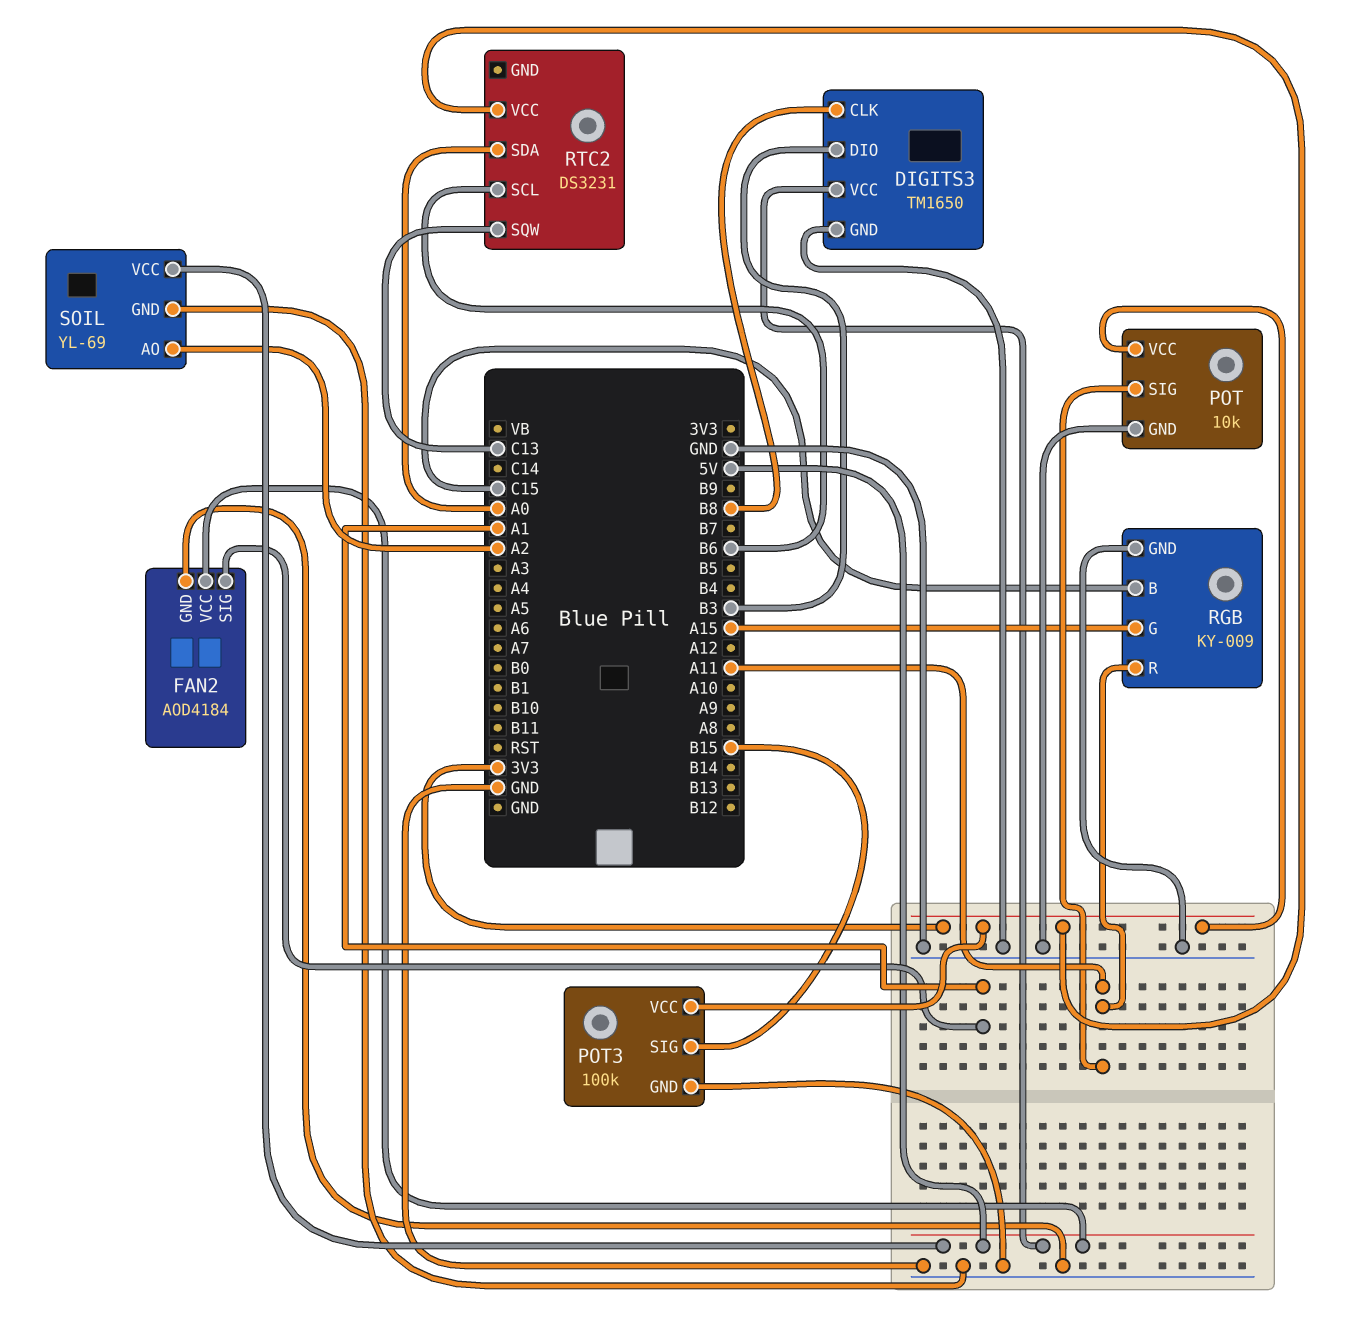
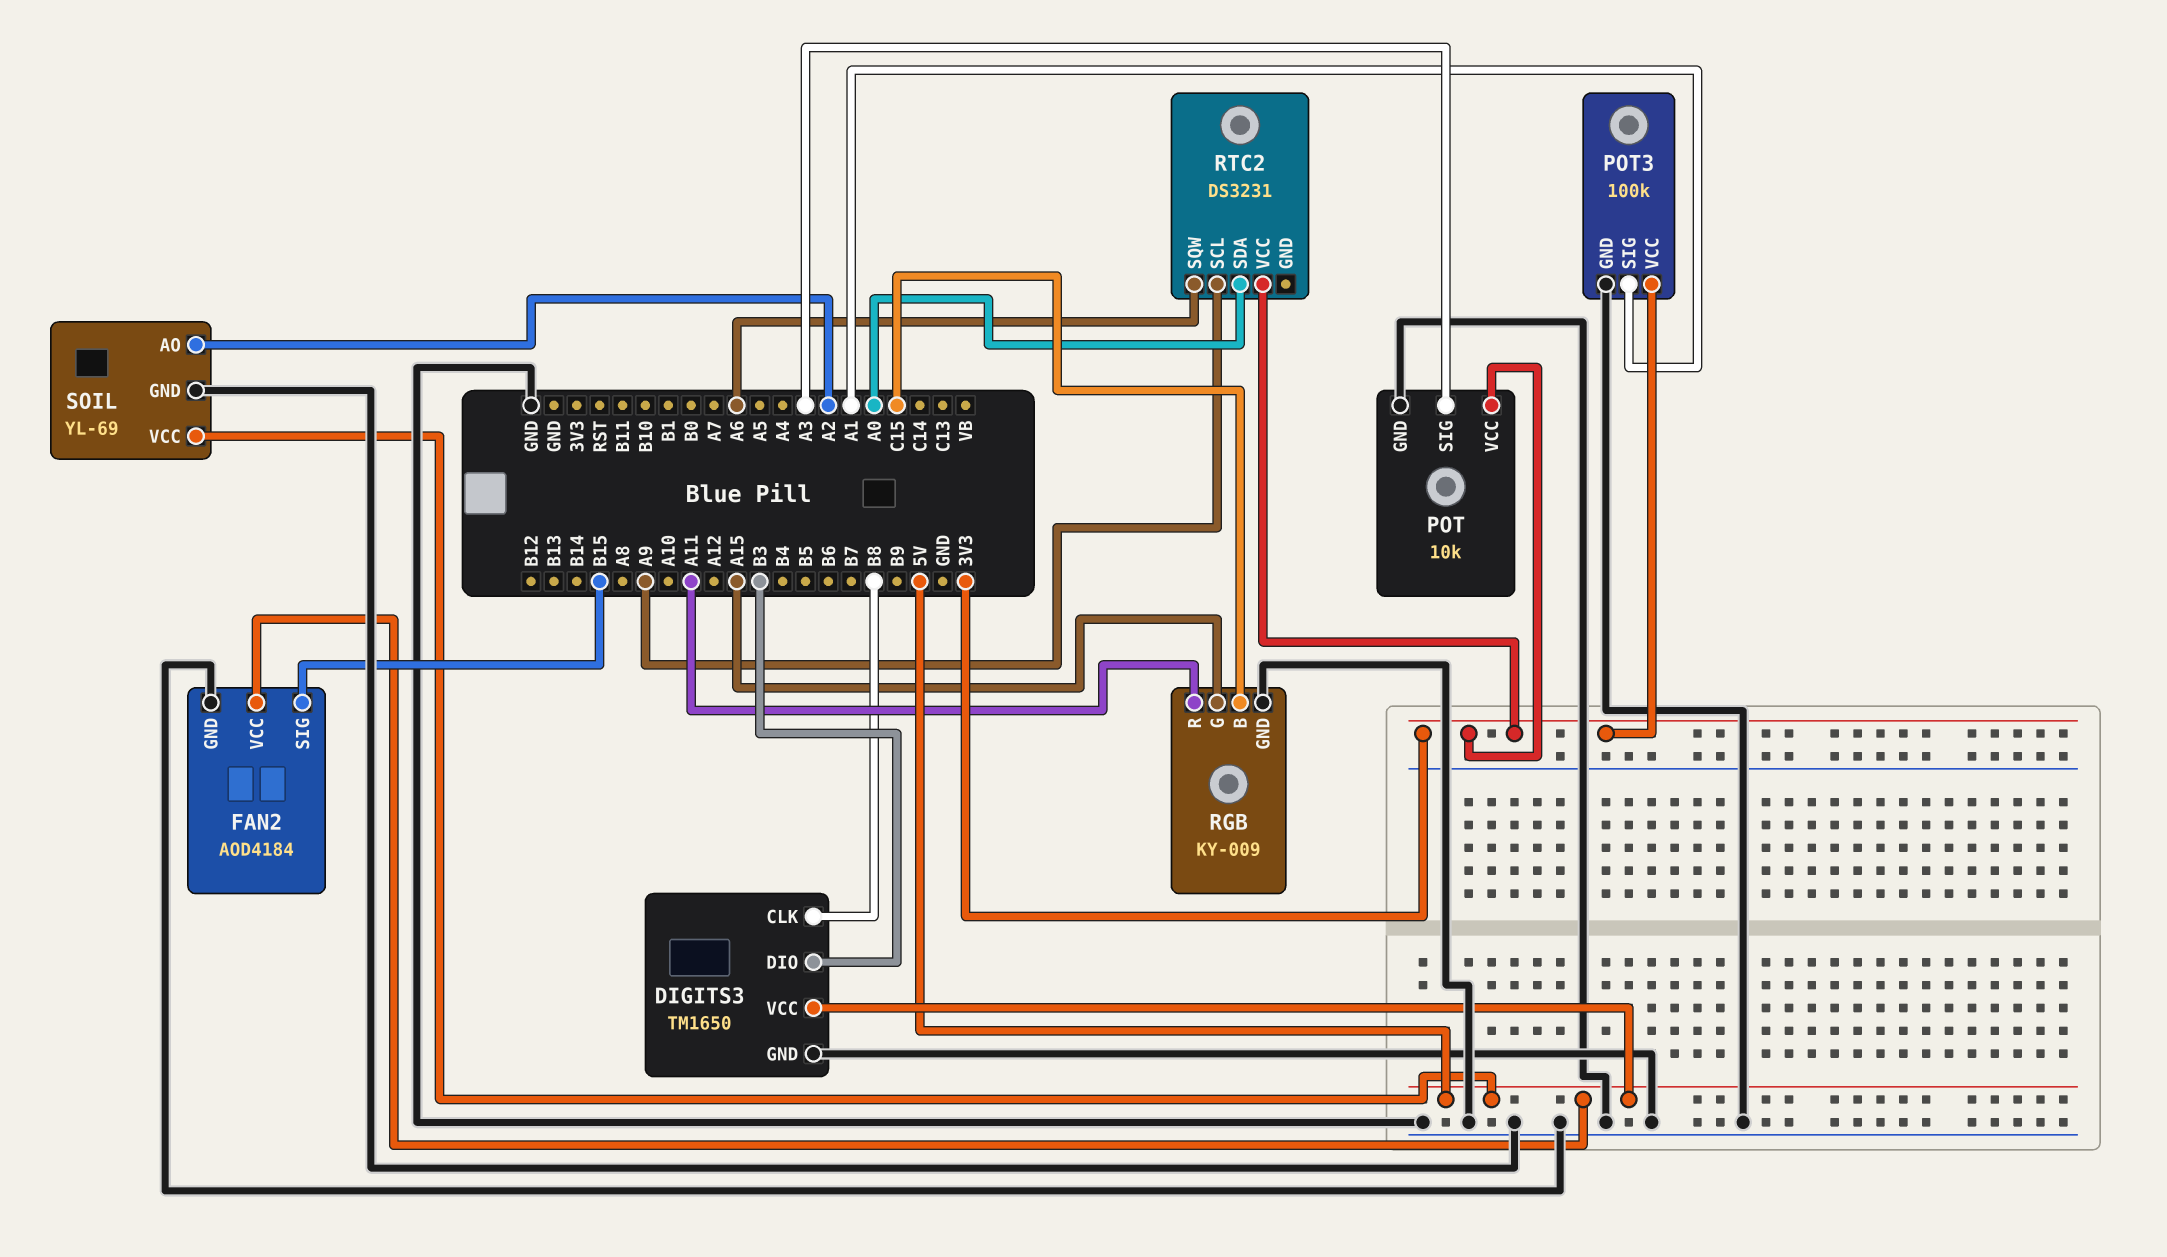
FAN2 pin SIG: A1 -> B15
POT pin SIG: A11 -> A3
POT3 pin SIG: B15 -> A1
RTC2 pin SCL: B6 -> A9
RTC2 pin SQW: C13 -> A6

